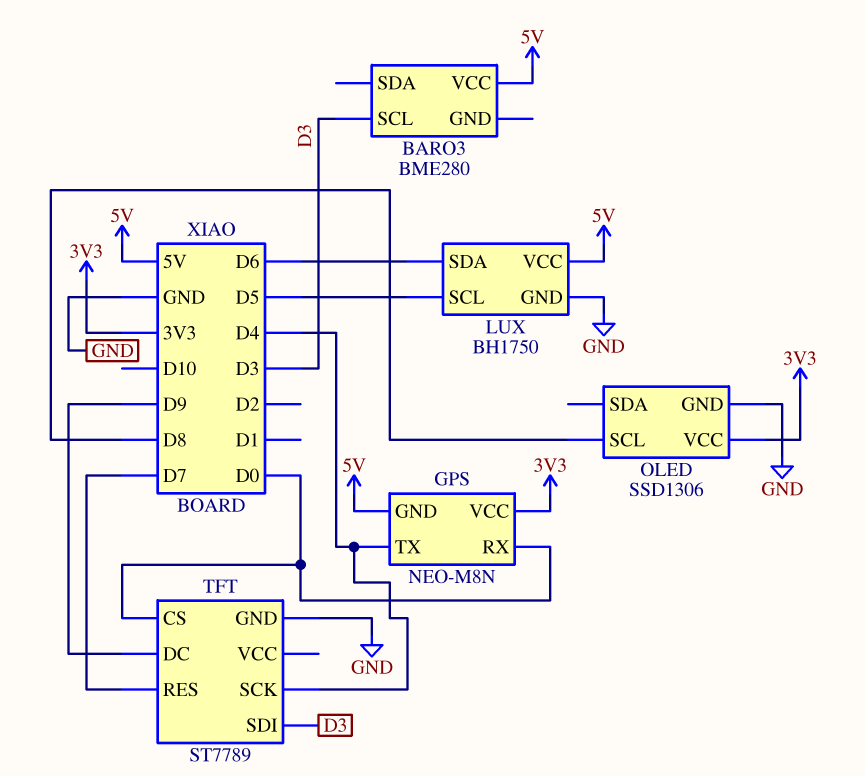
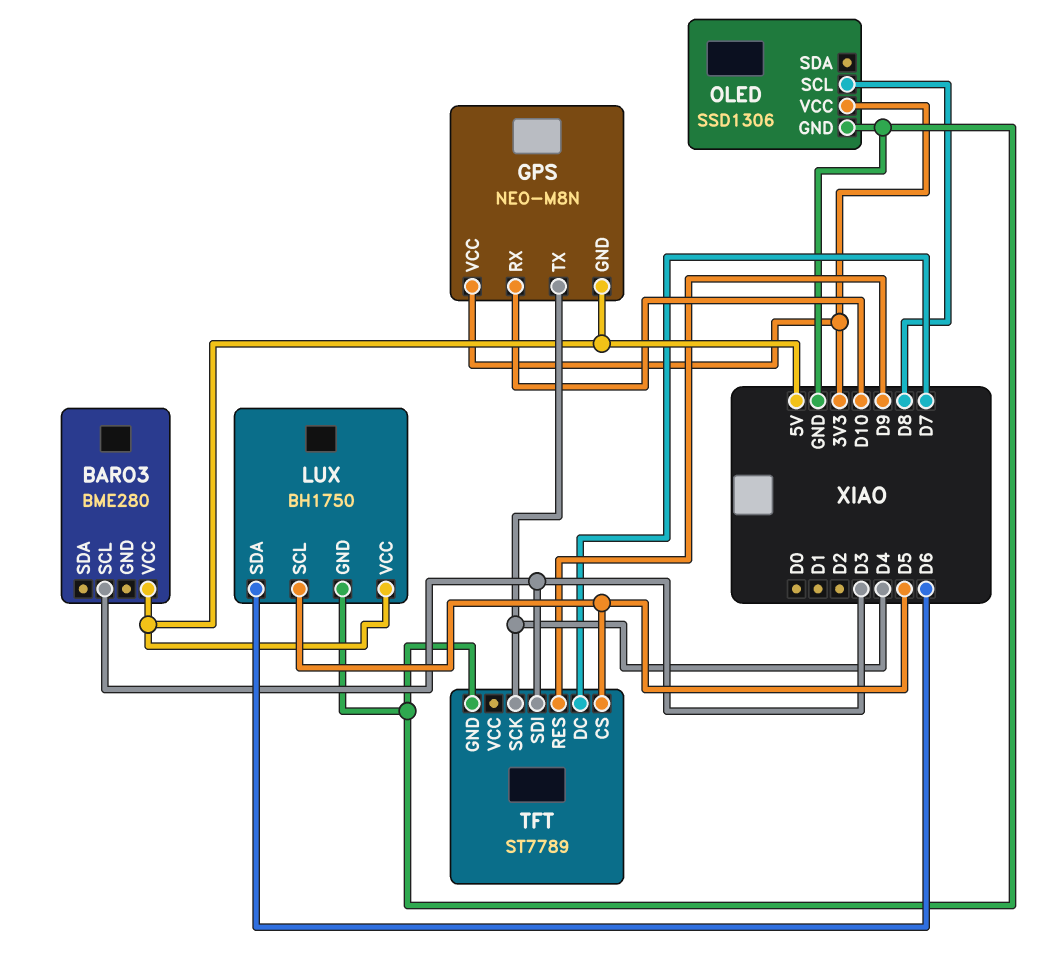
GPS pin RX: D0 -> D10
TFT pin CS: D0 -> D5
TFT pin DC: D9 -> D7
TFT pin RES: D7 -> D9

